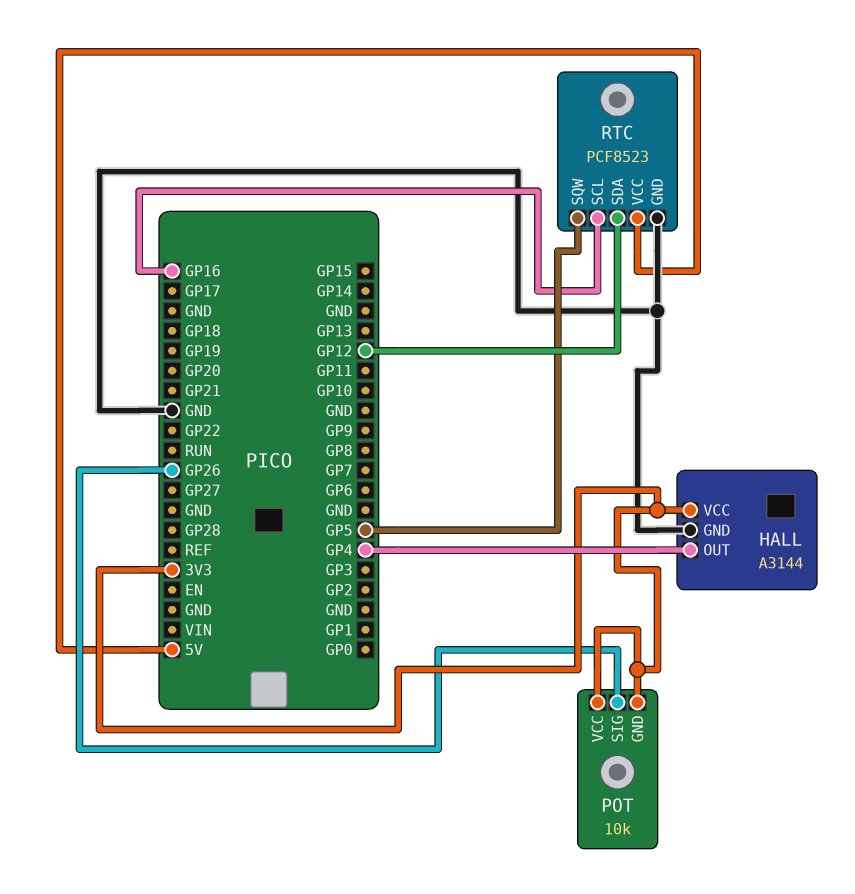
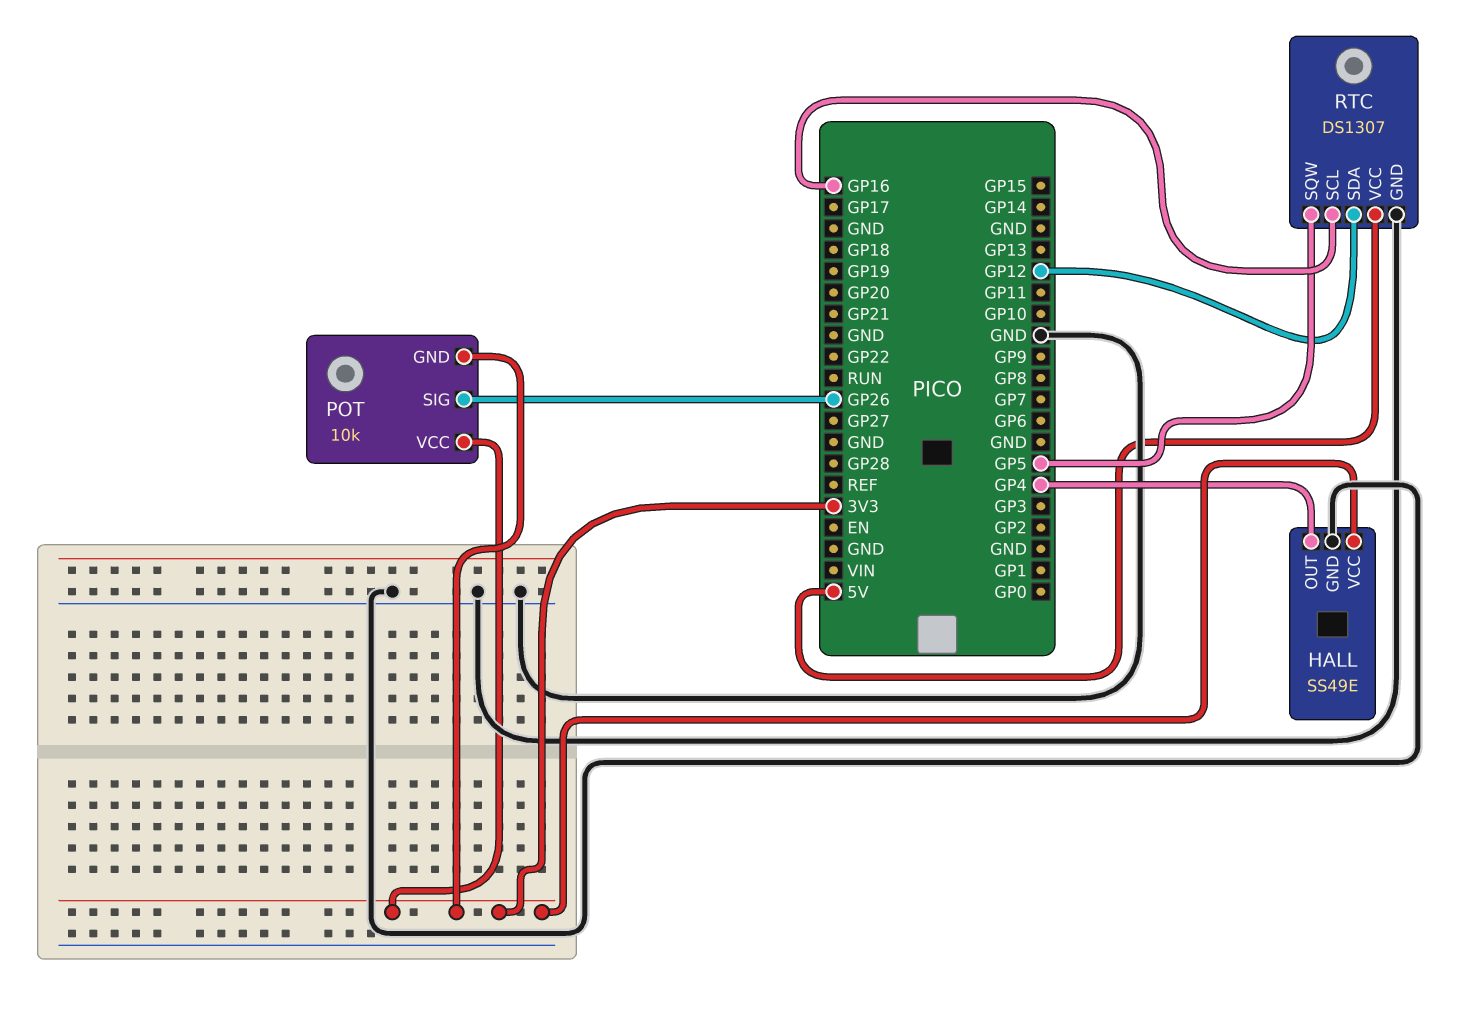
HALL: A3144 -> SS49E
RTC: PCF8523 -> DS1307

